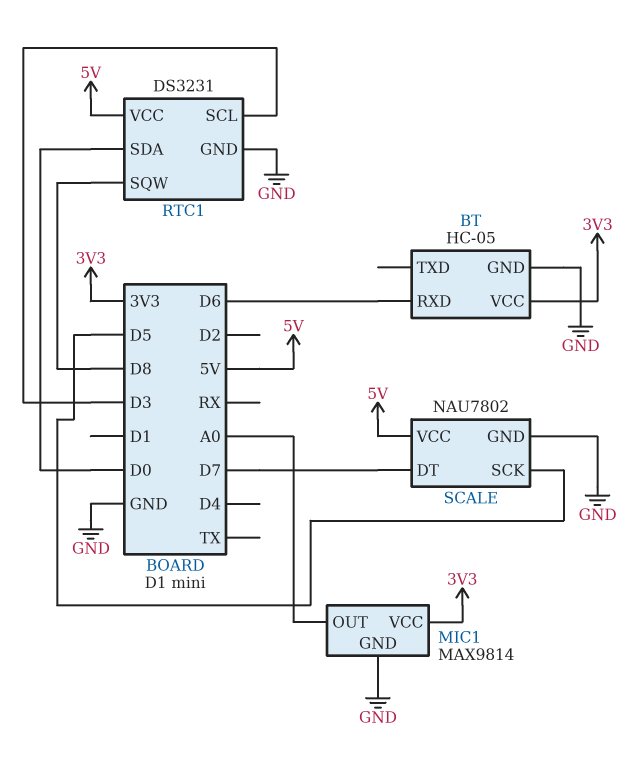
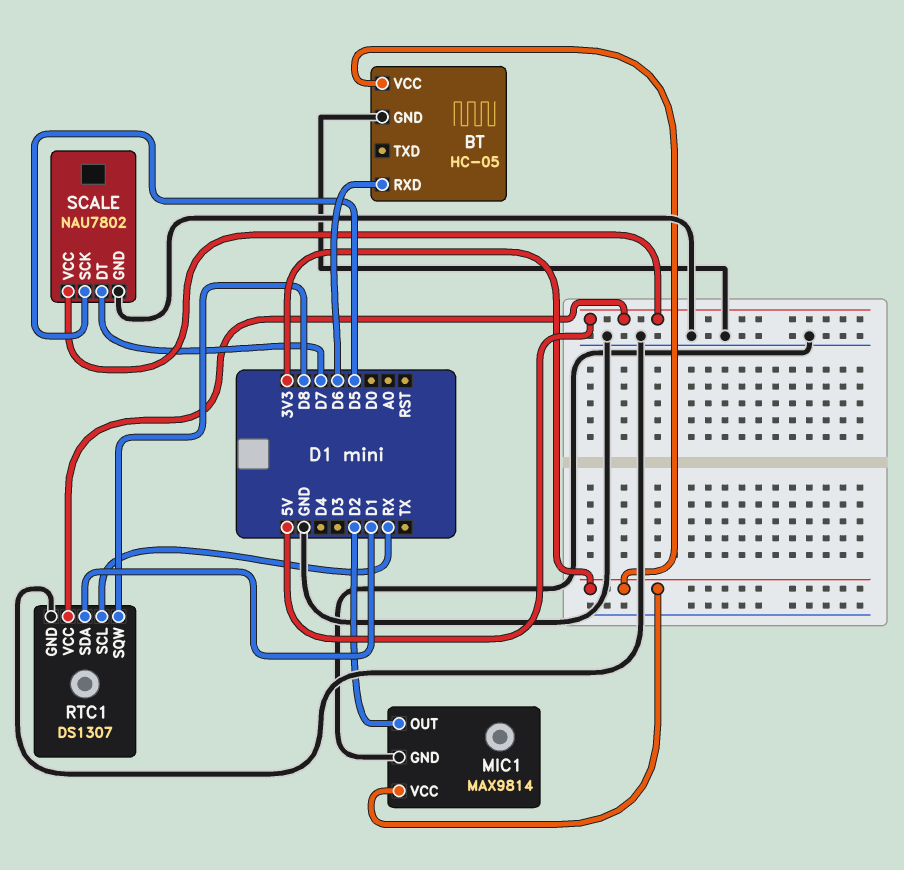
MIC1 pin OUT: A0 -> D2
RTC1: DS3231 -> DS1307
RTC1 pin SCL: D3 -> RX
RTC1 pin SDA: D0 -> D1

